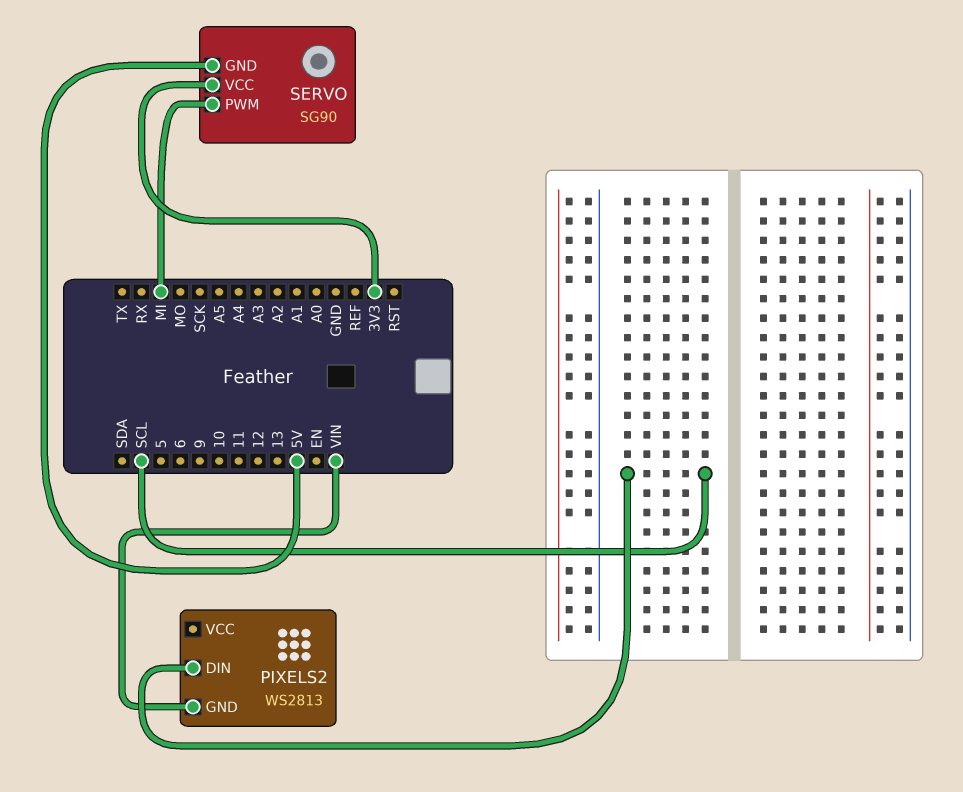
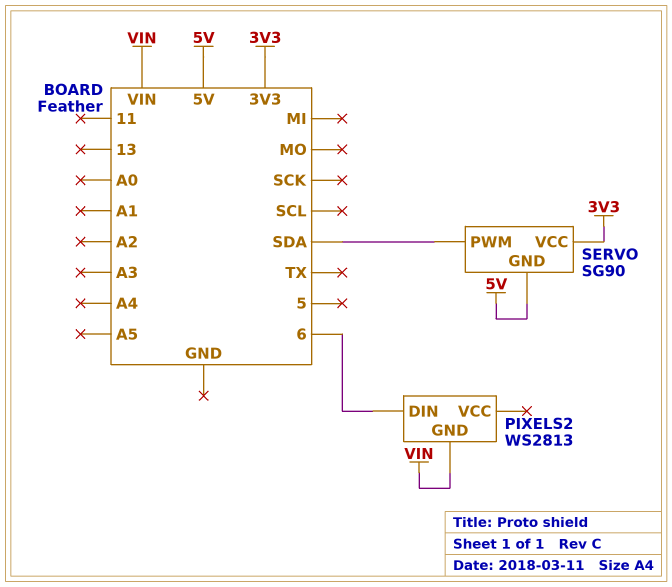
PIXELS2 pin DIN: SCL -> 6
SERVO pin PWM: MI -> SDA

